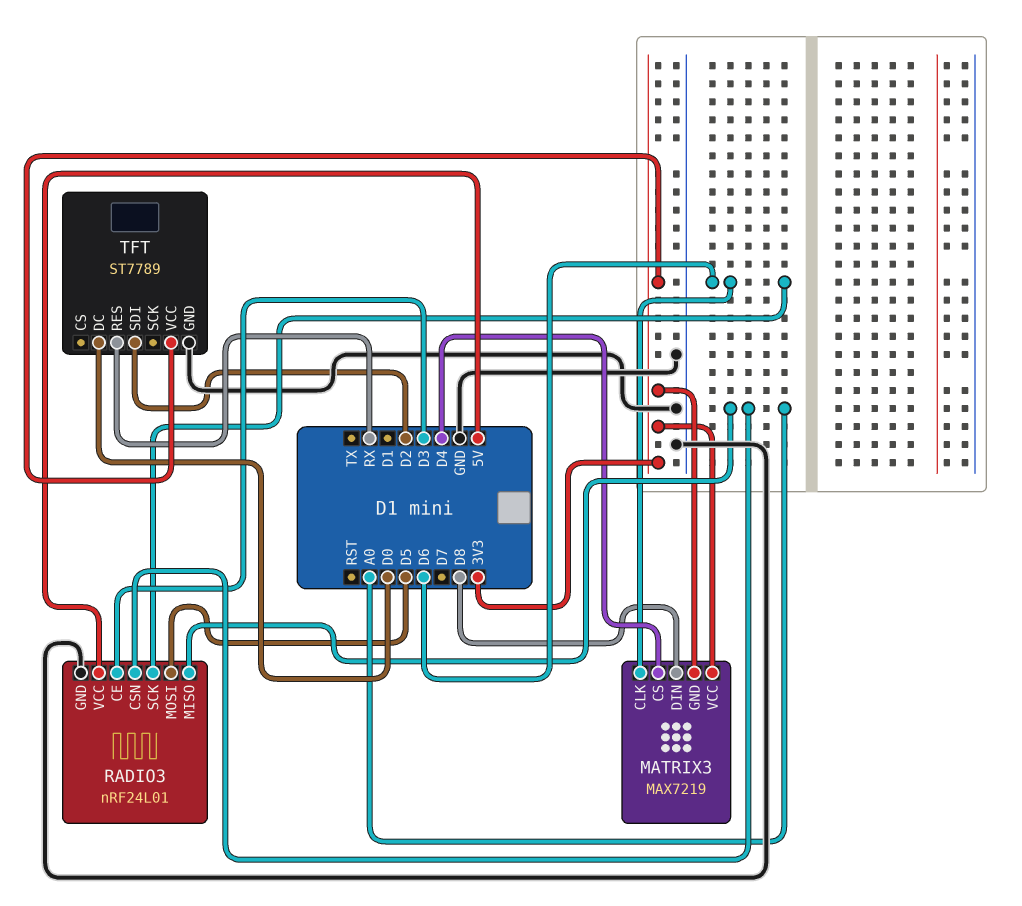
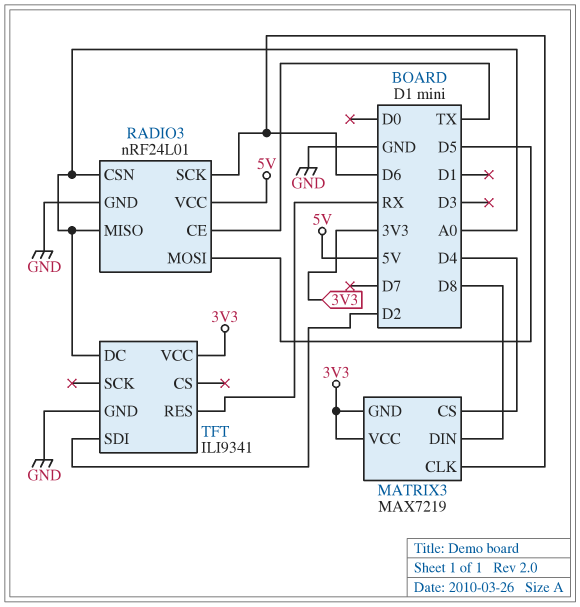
RADIO3 pin CE: D3 -> TX
TFT: ST7789 -> ILI9341
TFT pin DC: D0 -> A0

